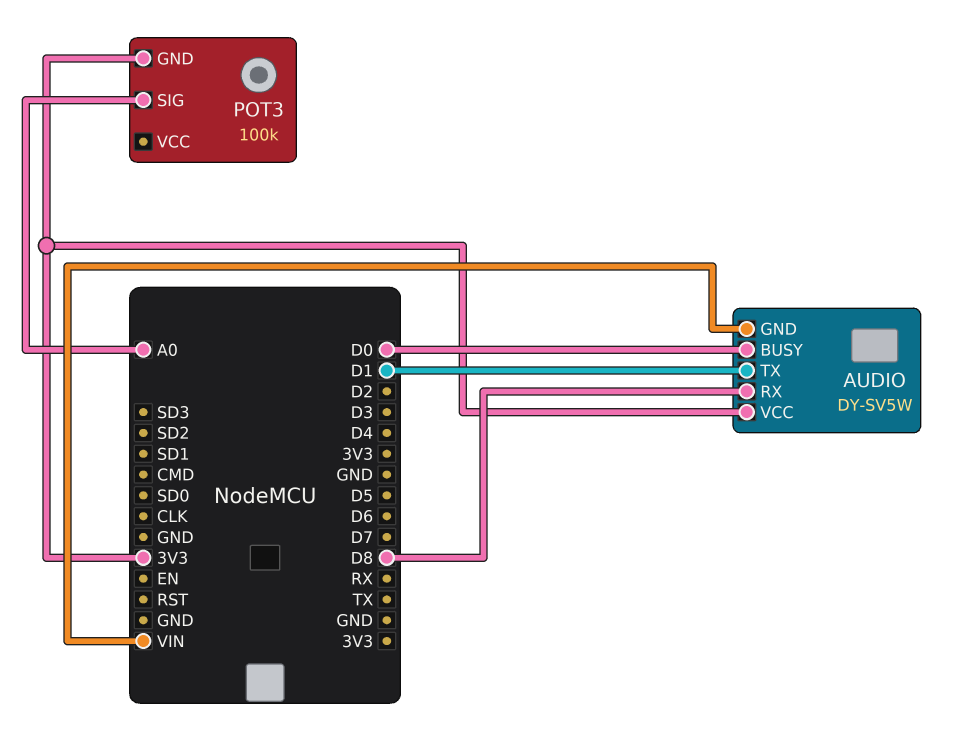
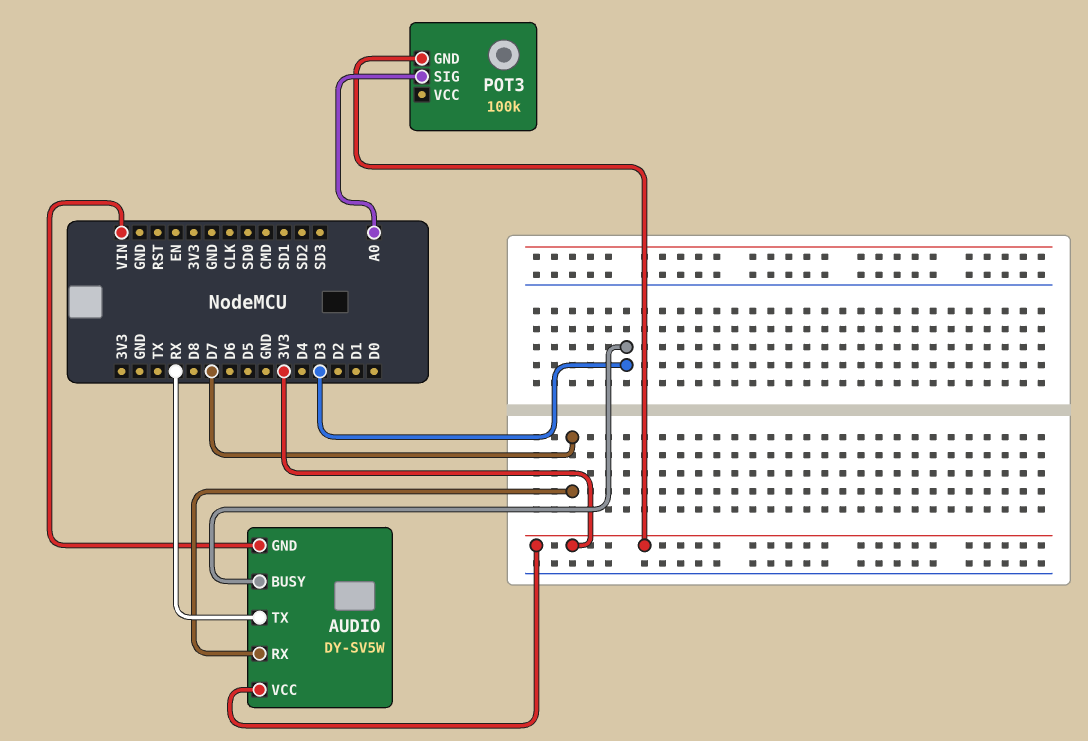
AUDIO pin BUSY: D0 -> D3
AUDIO pin RX: D8 -> D7
AUDIO pin TX: D1 -> RX

